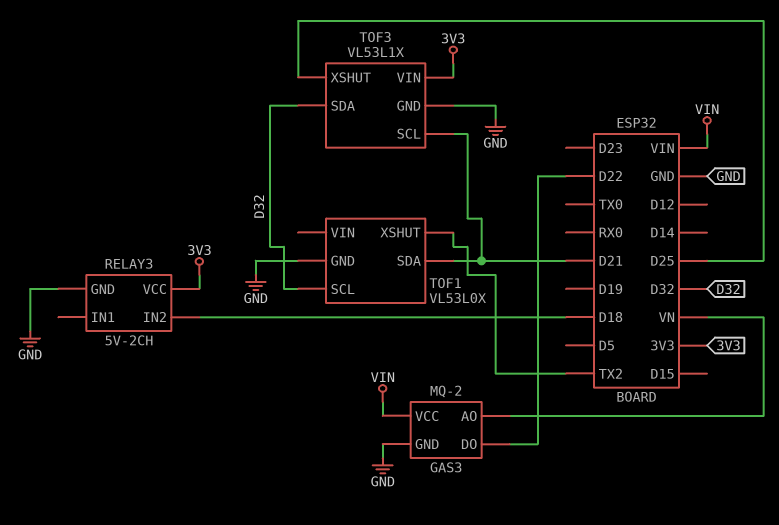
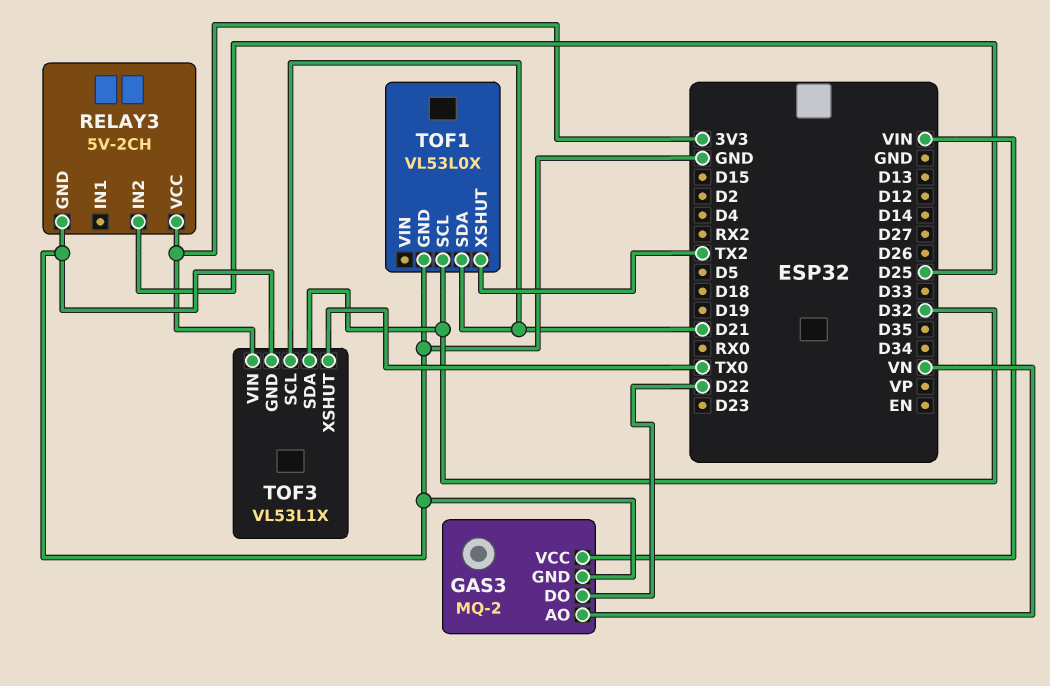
RELAY3 pin IN2: D18 -> D25
TOF3 pin XSHUT: D25 -> TX0

